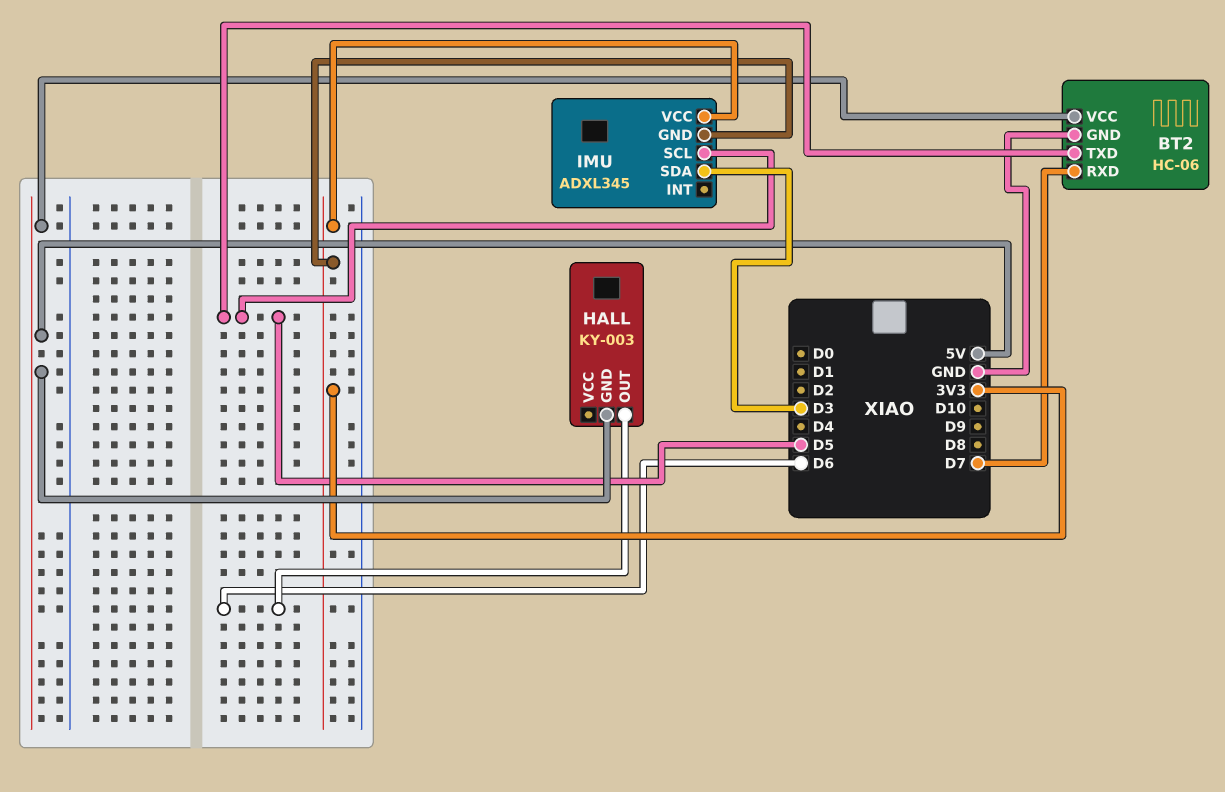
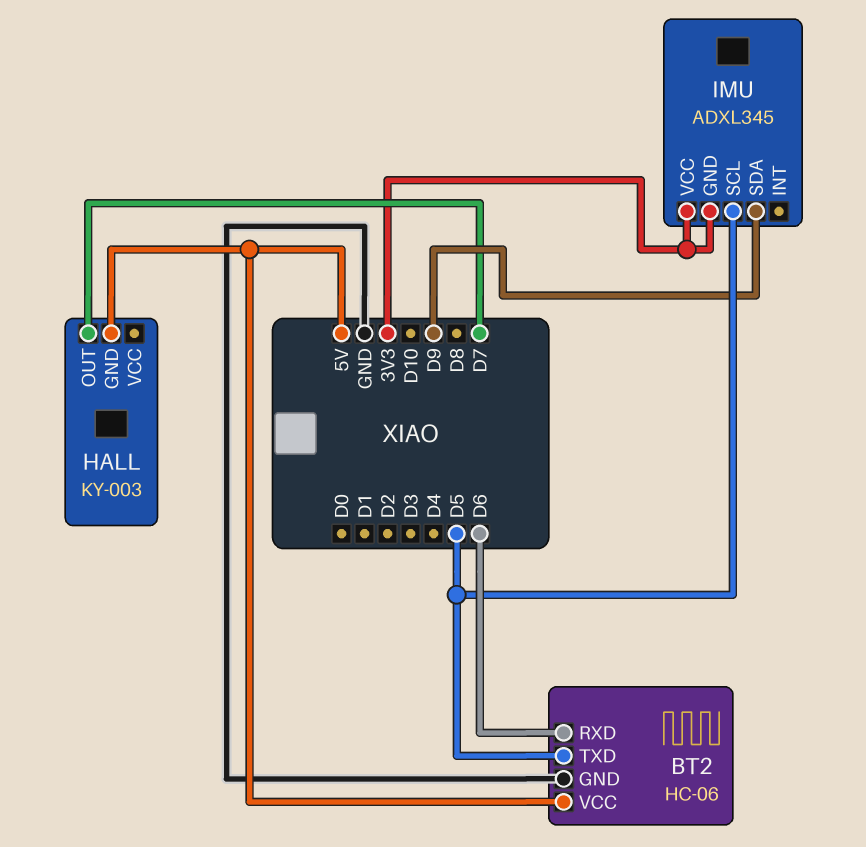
BT2 pin RXD: D7 -> D6
HALL pin OUT: D6 -> D7
IMU pin SDA: D3 -> D9

